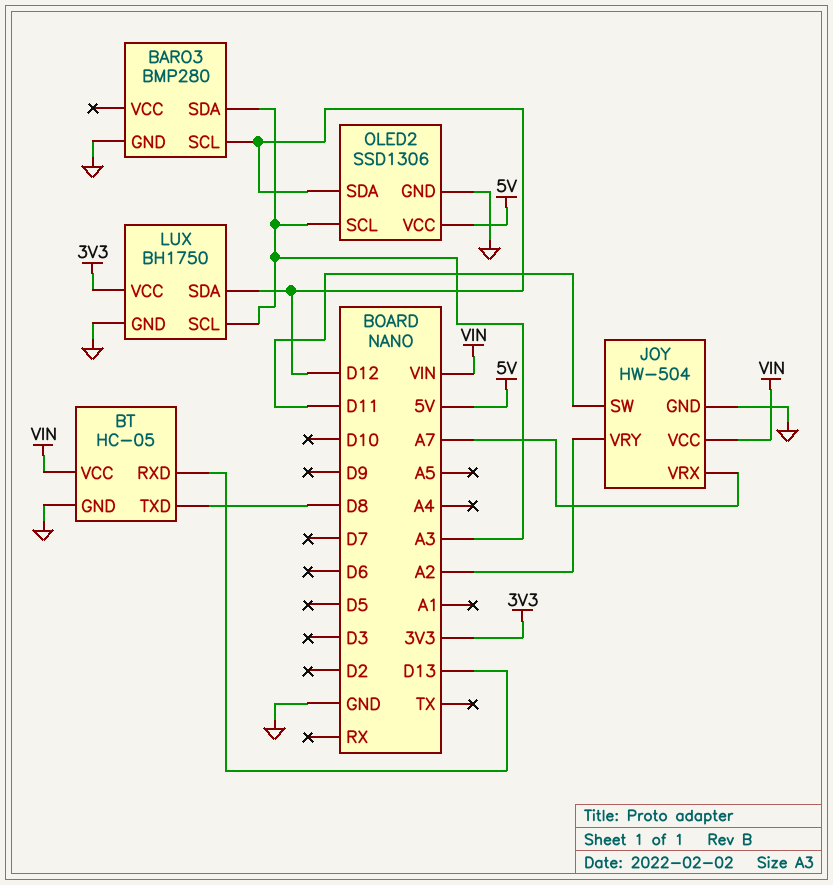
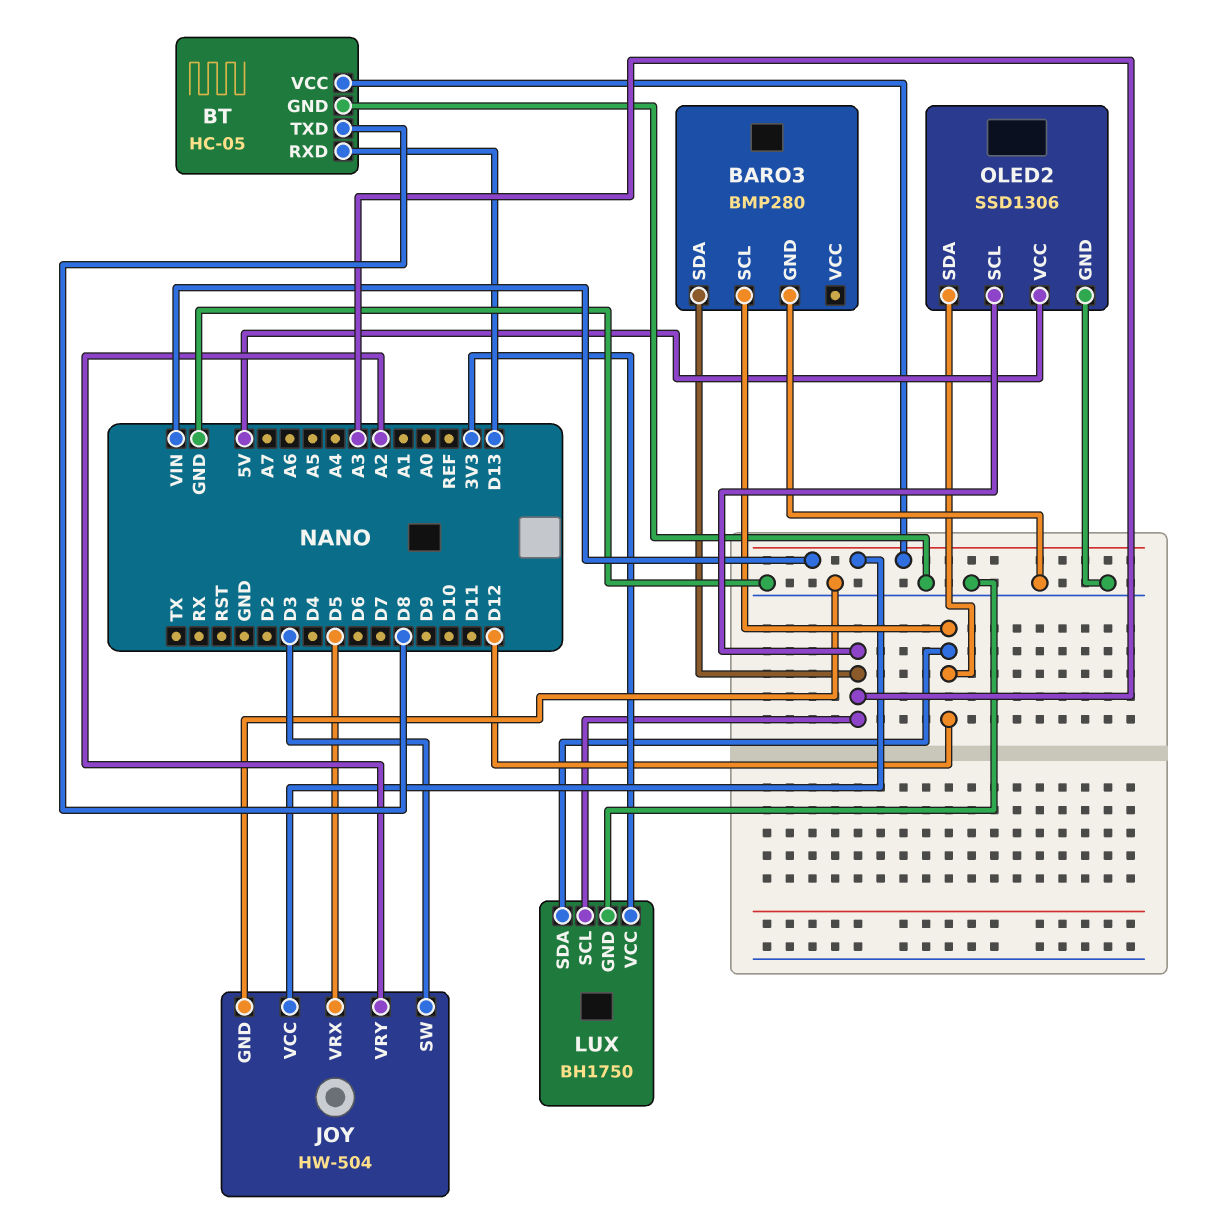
JOY pin SW: D11 -> D3
JOY pin VRX: A7 -> D5

